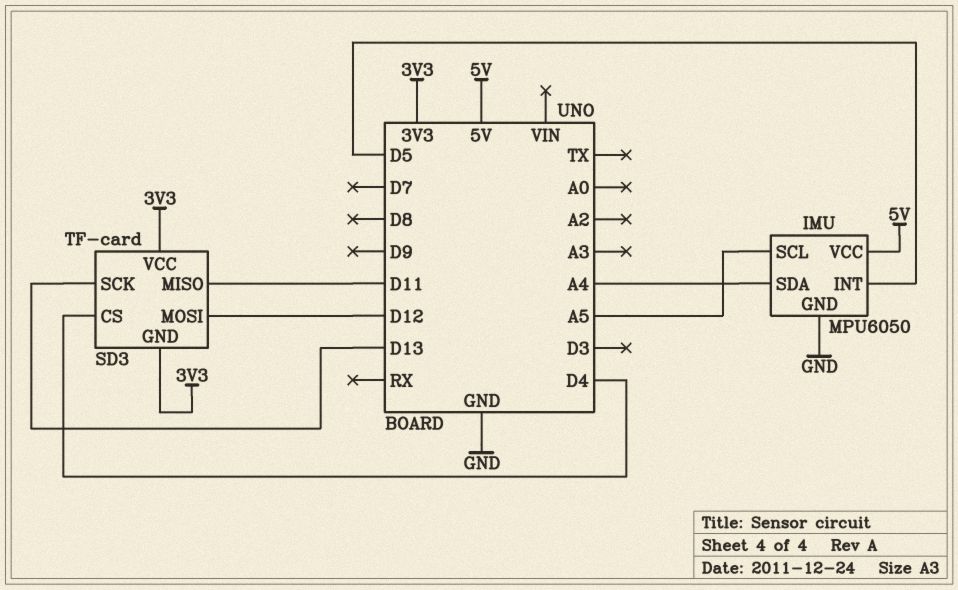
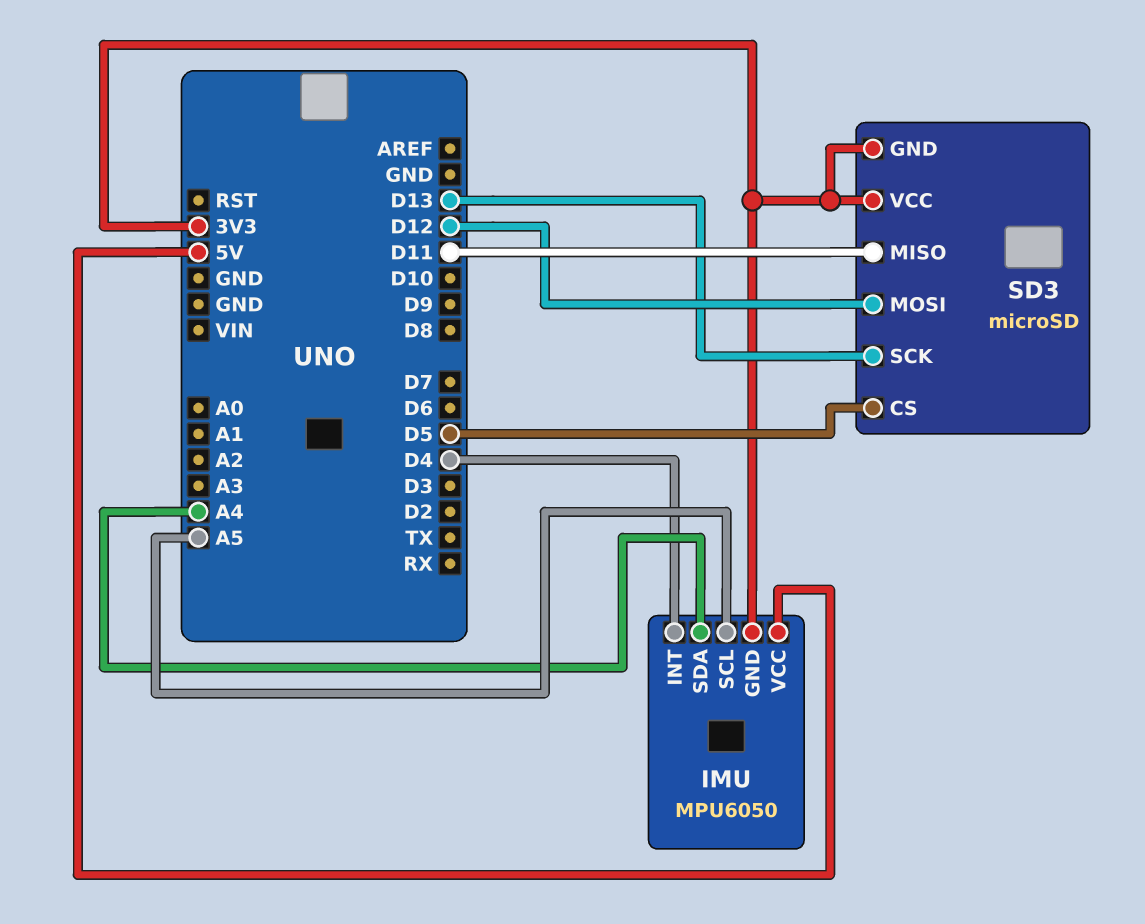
IMU pin GND: GND -> 3V3
IMU pin INT: D5 -> D4
SD3: TF-card -> microSD
SD3 pin CS: D4 -> D5

